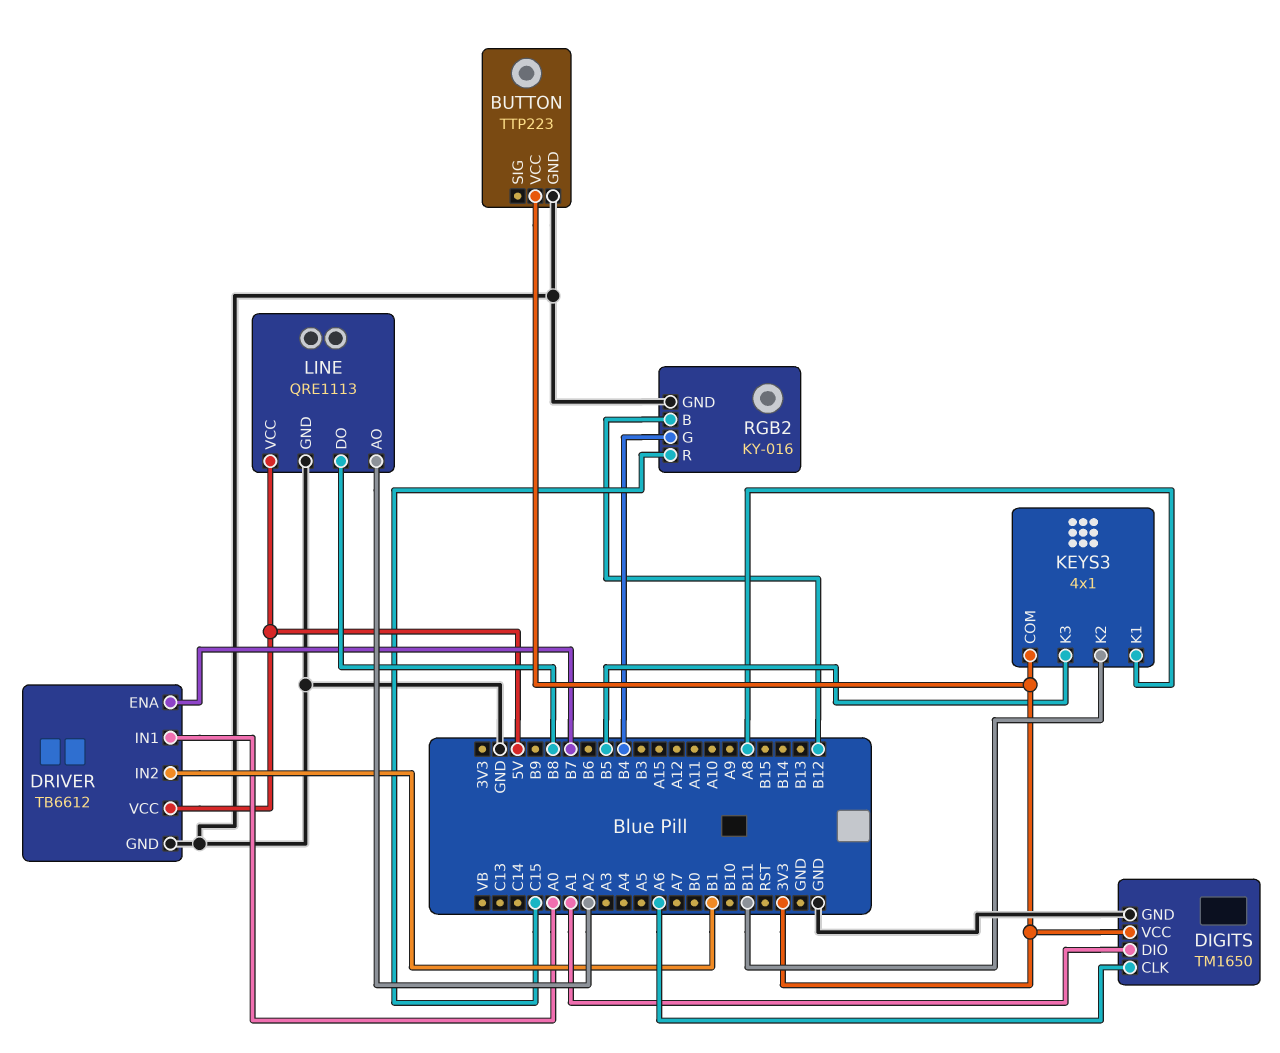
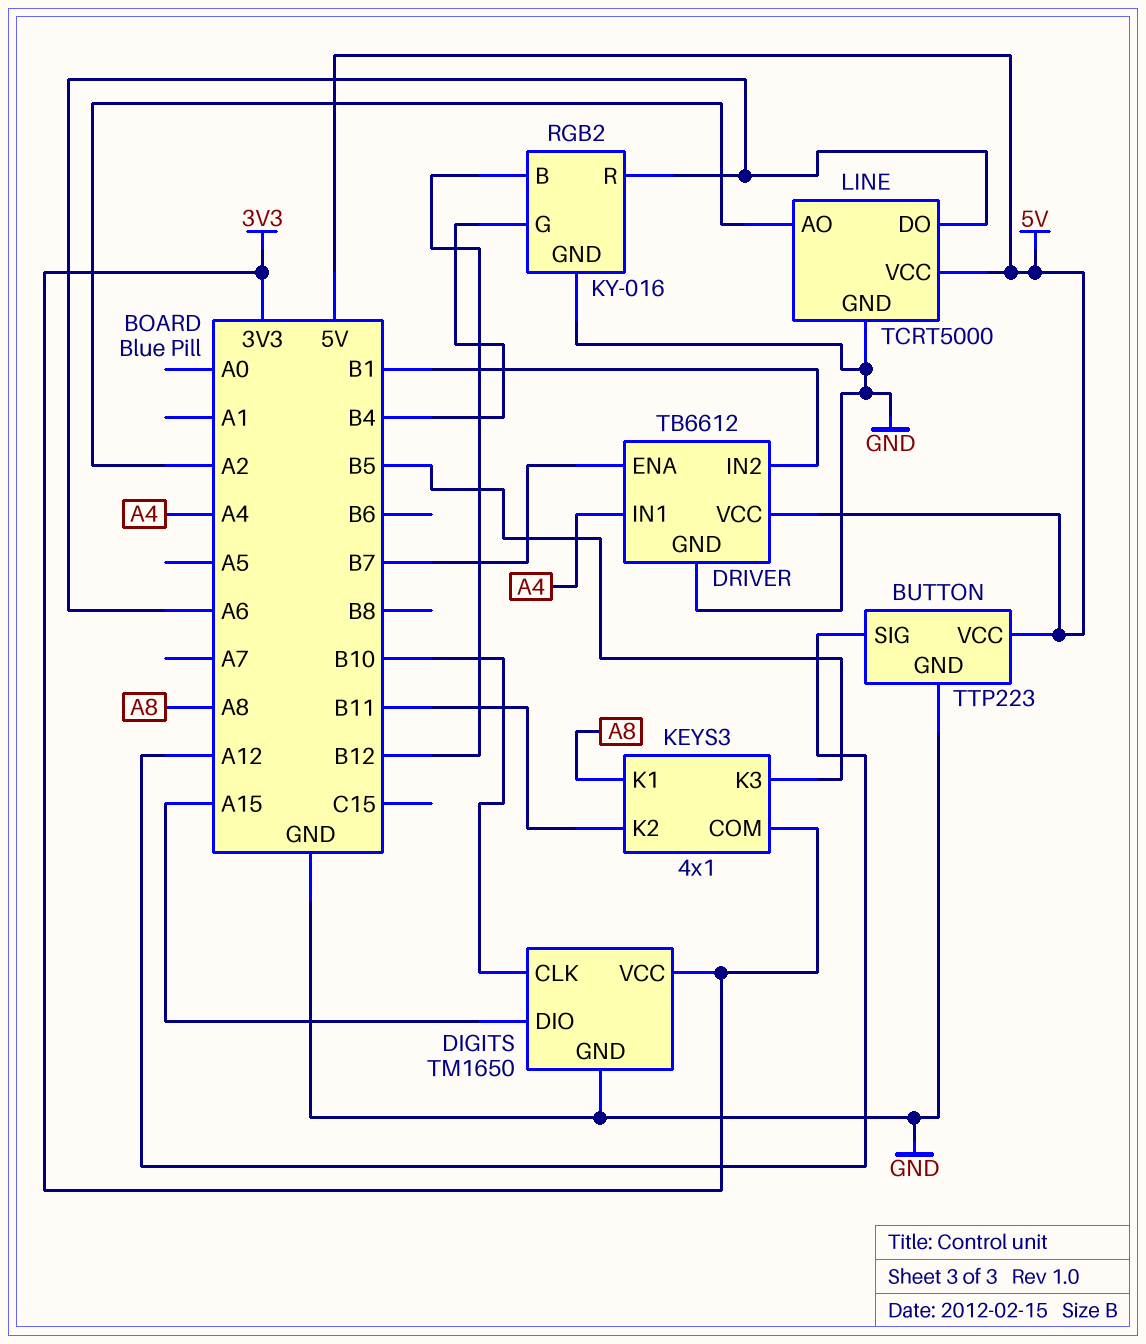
BUTTON pin SIG: none -> A12
BUTTON pin VCC: 3V3 -> 5V
DIGITS pin CLK: A6 -> B10
DIGITS pin DIO: A1 -> A15
DRIVER pin IN1: A0 -> A4
LINE: QRE1113 -> TCRT5000
LINE pin DO: B8 -> A6
RGB2 pin R: C15 -> A6

